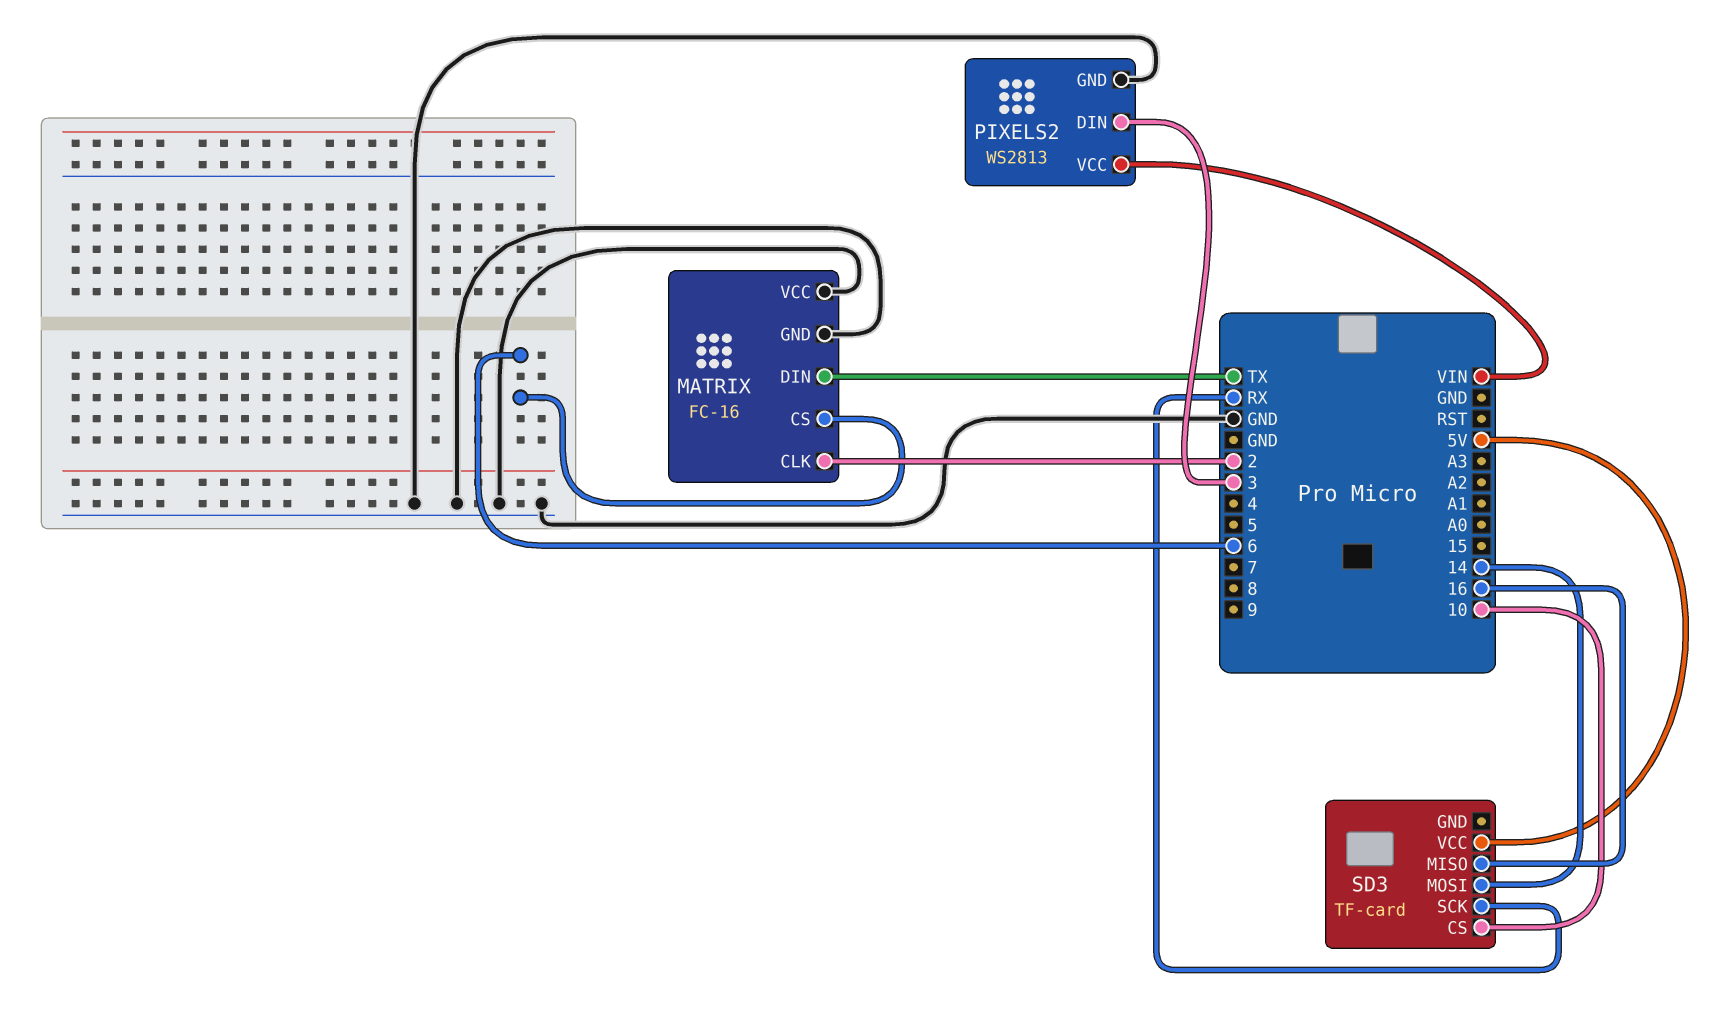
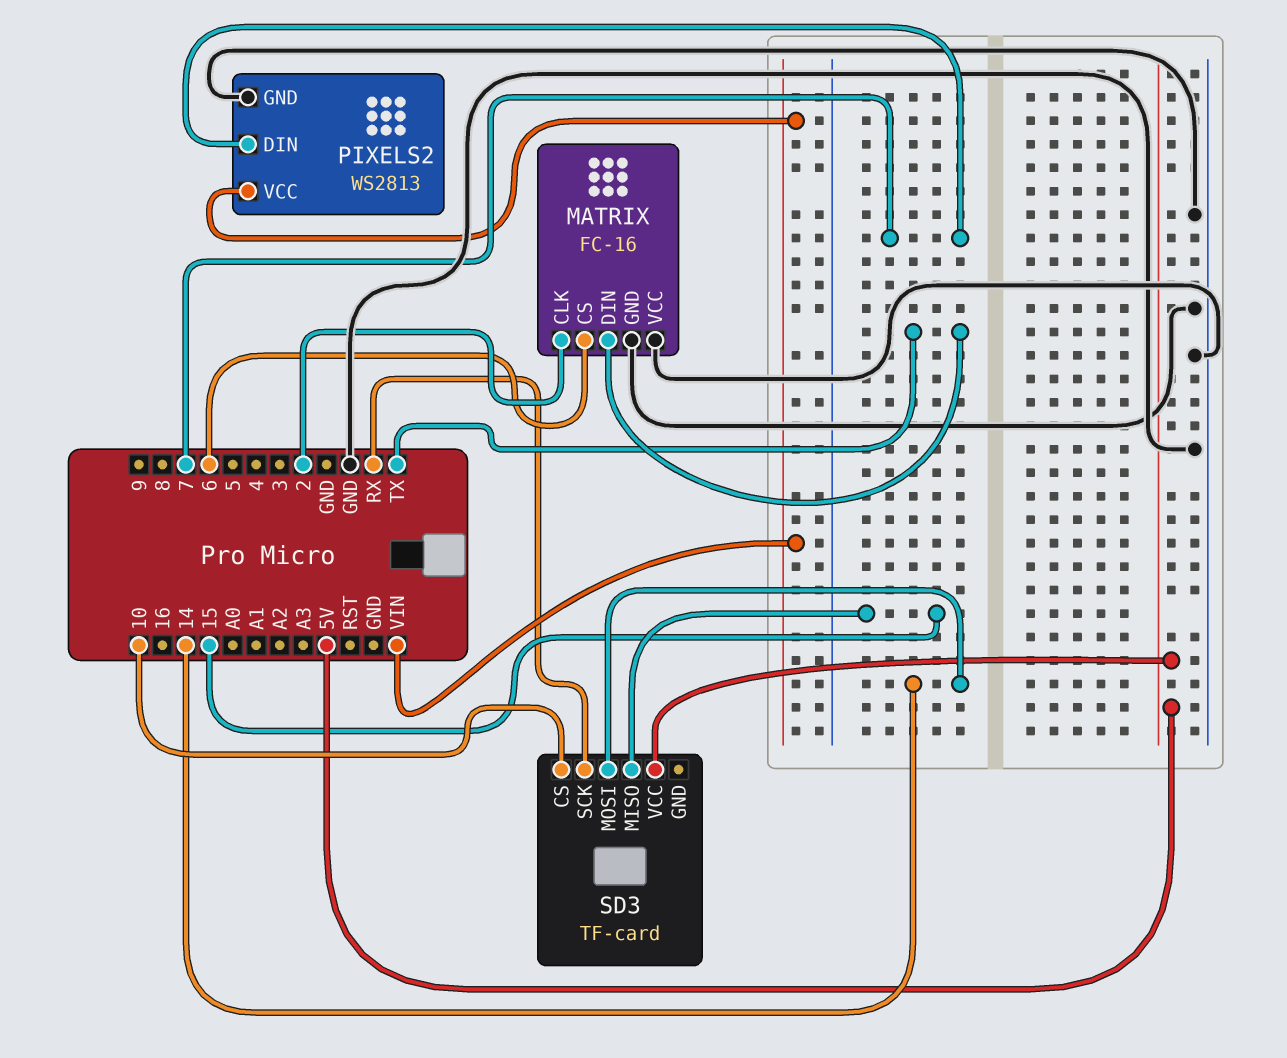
PIXELS2 pin DIN: 3 -> 7
SD3 pin MISO: 16 -> 15

